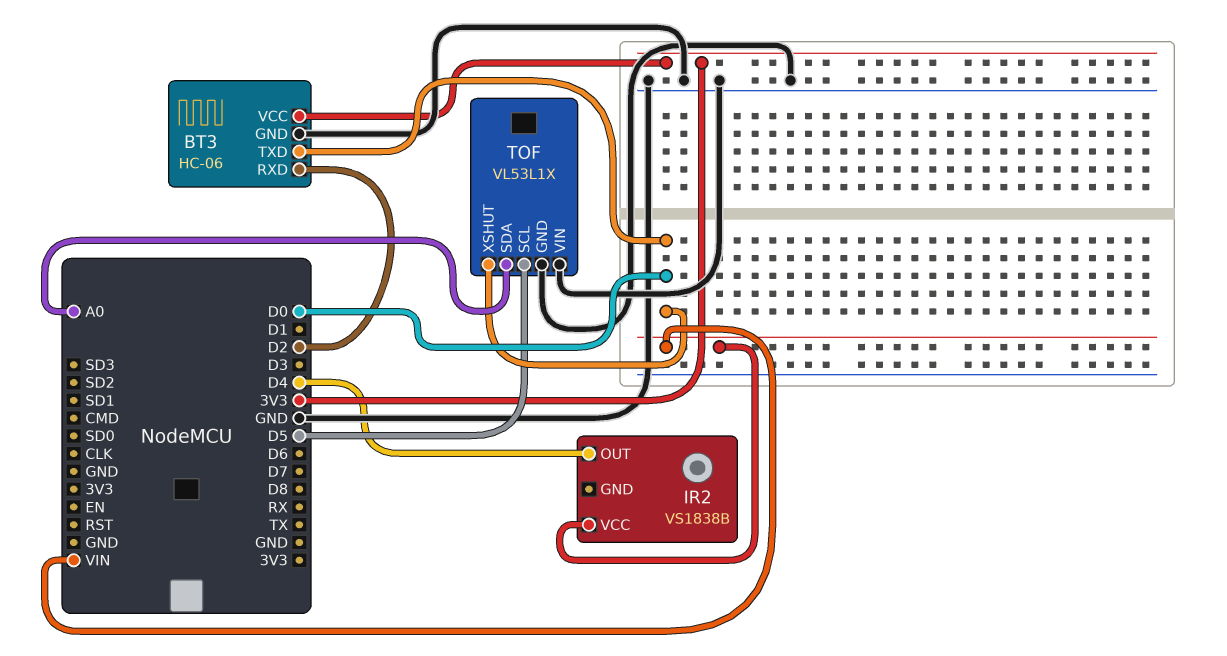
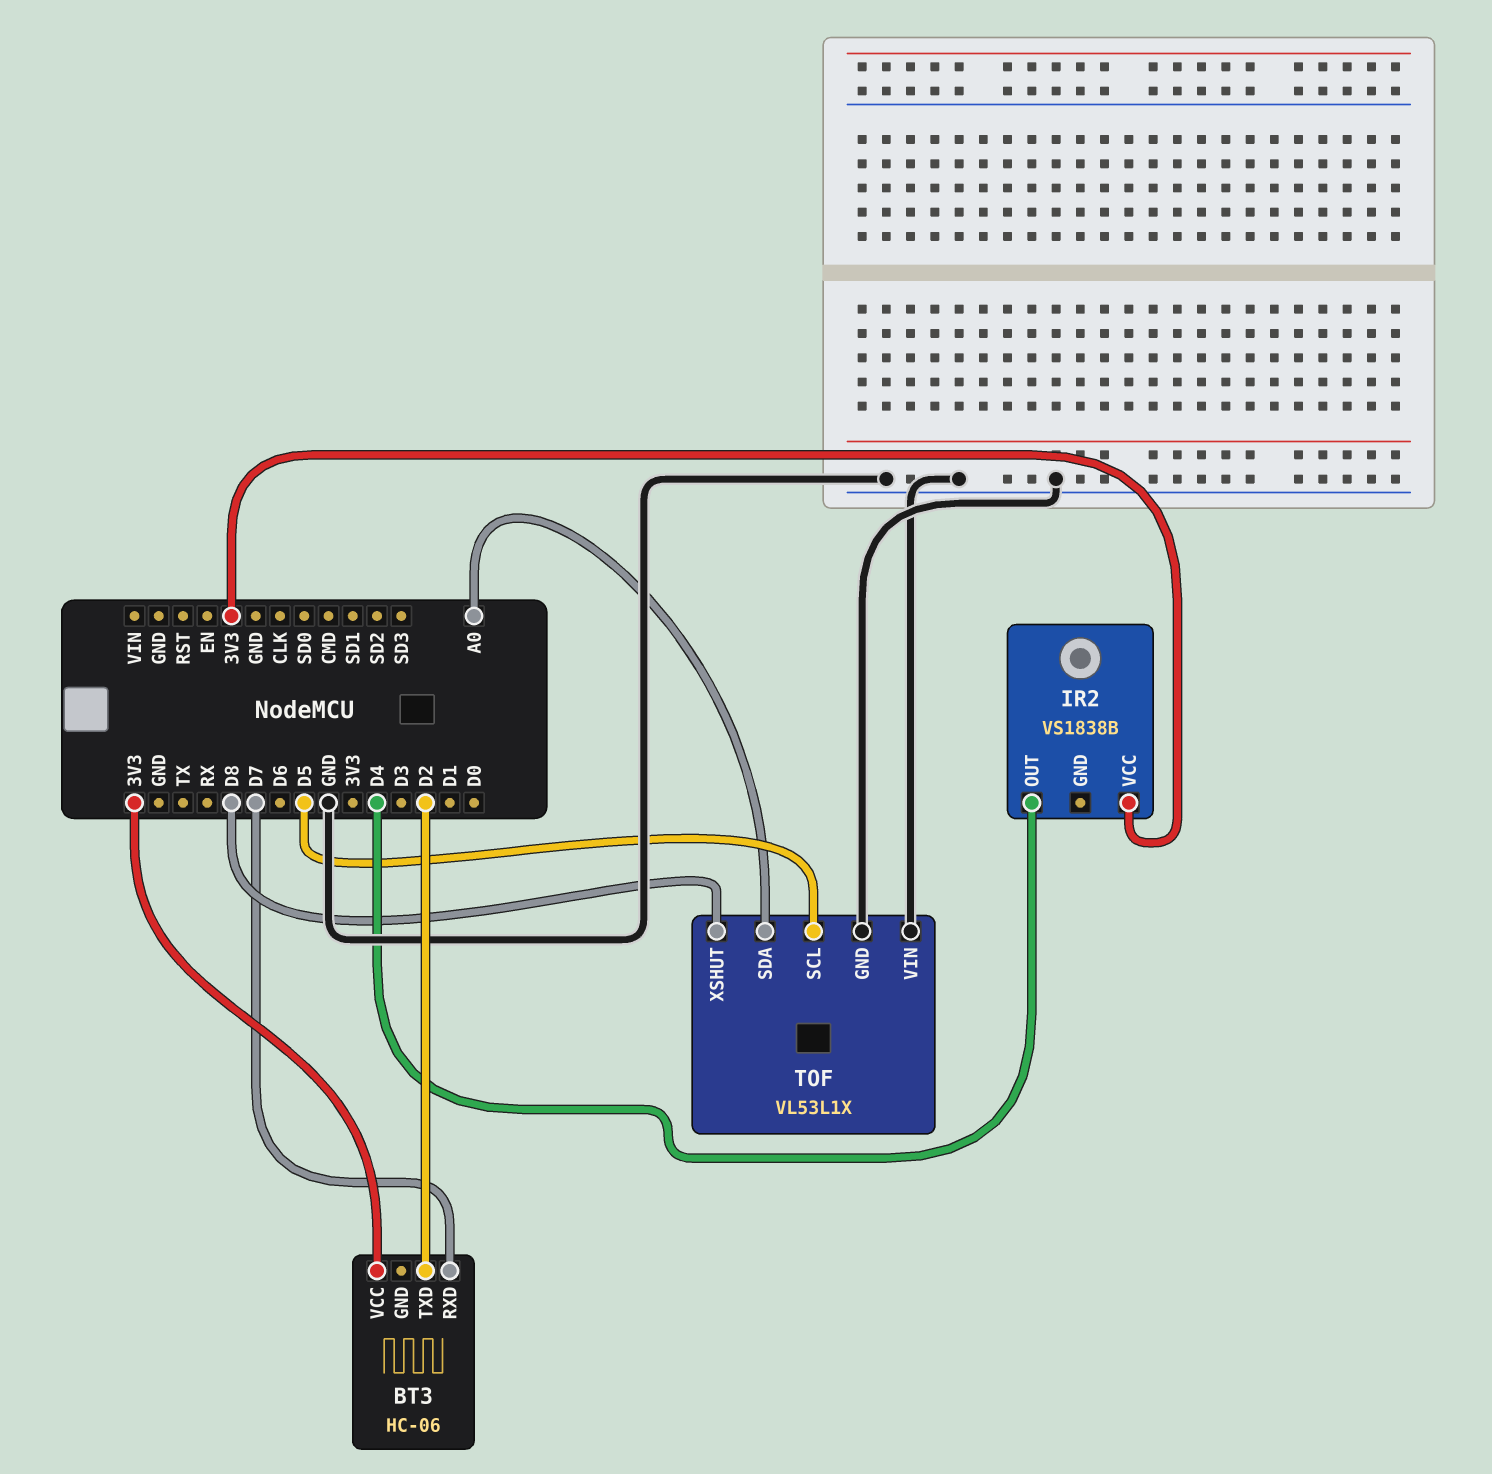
BT3 pin GND: GND -> none
BT3 pin RXD: D2 -> D7
BT3 pin TXD: D0 -> D2
IR2 pin VCC: VIN -> 3V3
TOF pin XSHUT: D0 -> D8

